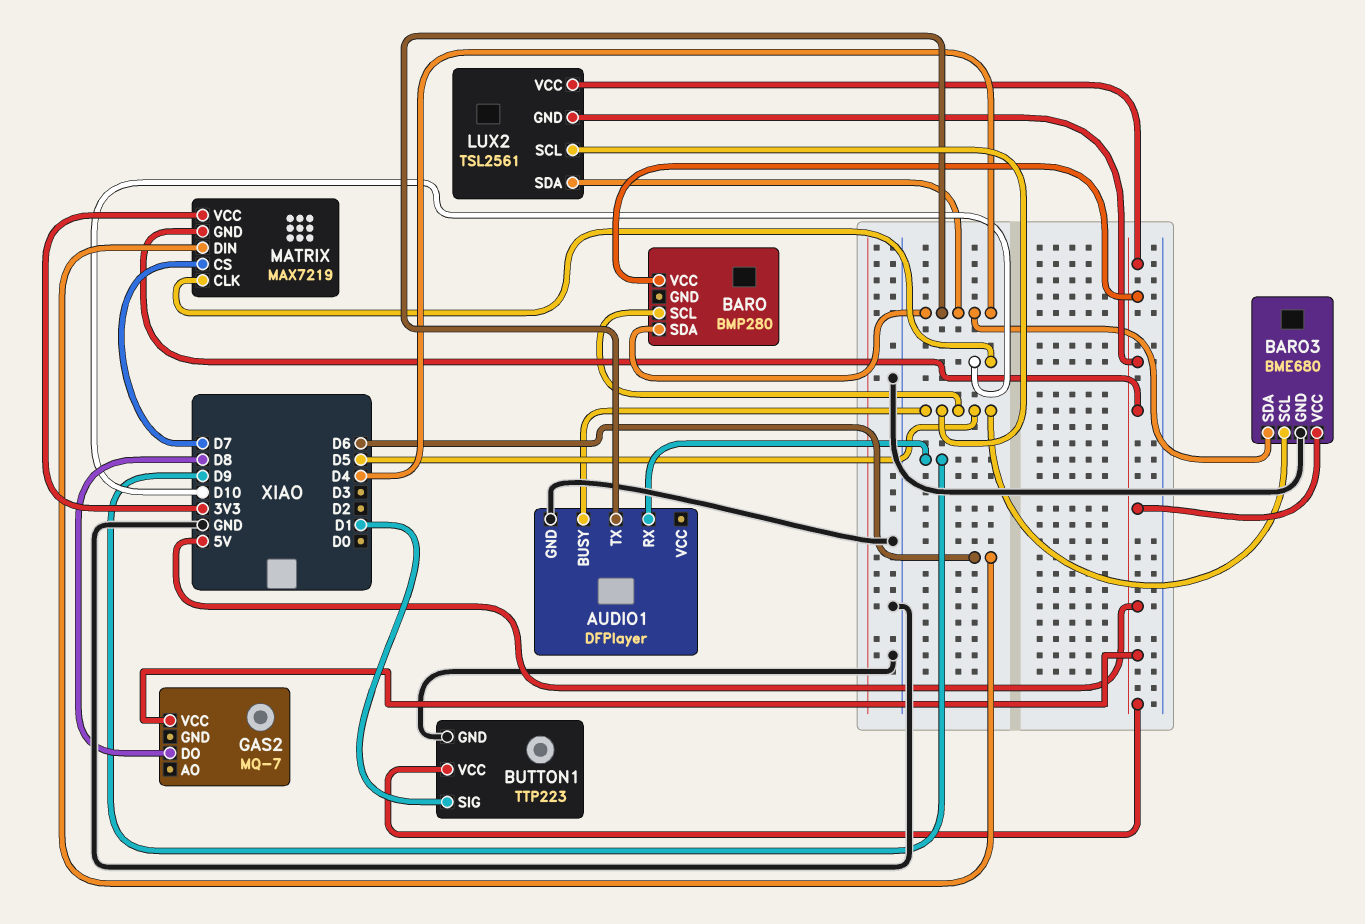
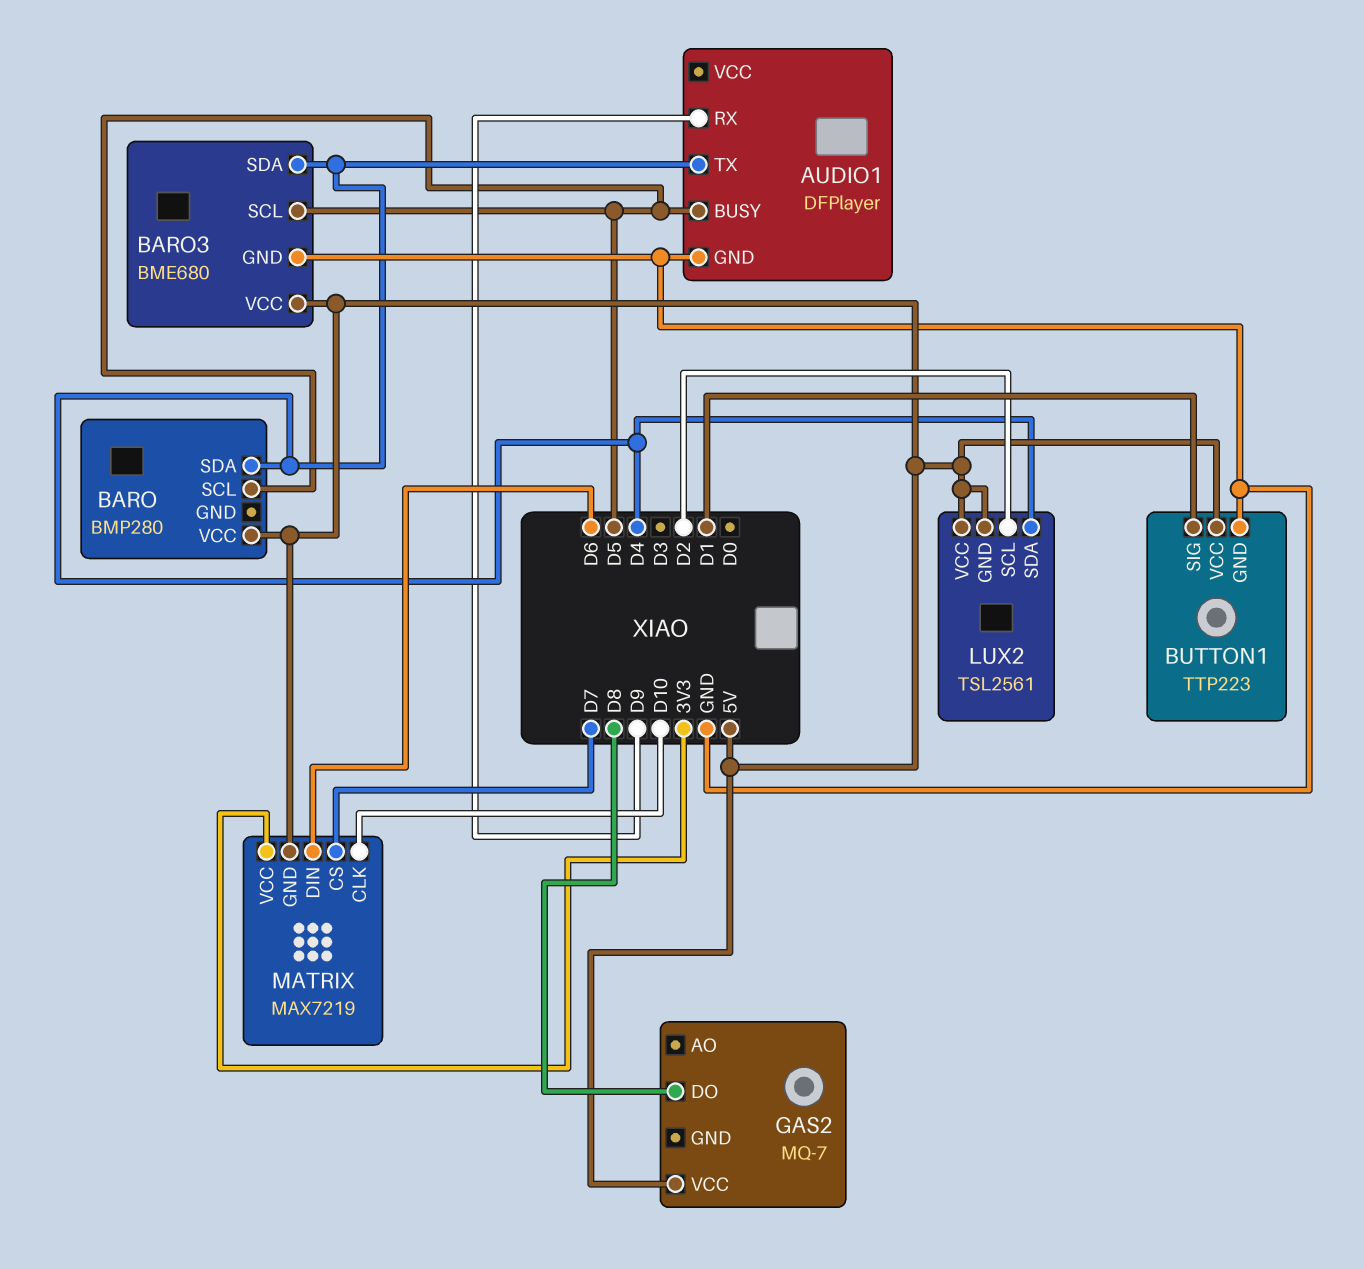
LUX2 pin SCL: D5 -> D2

